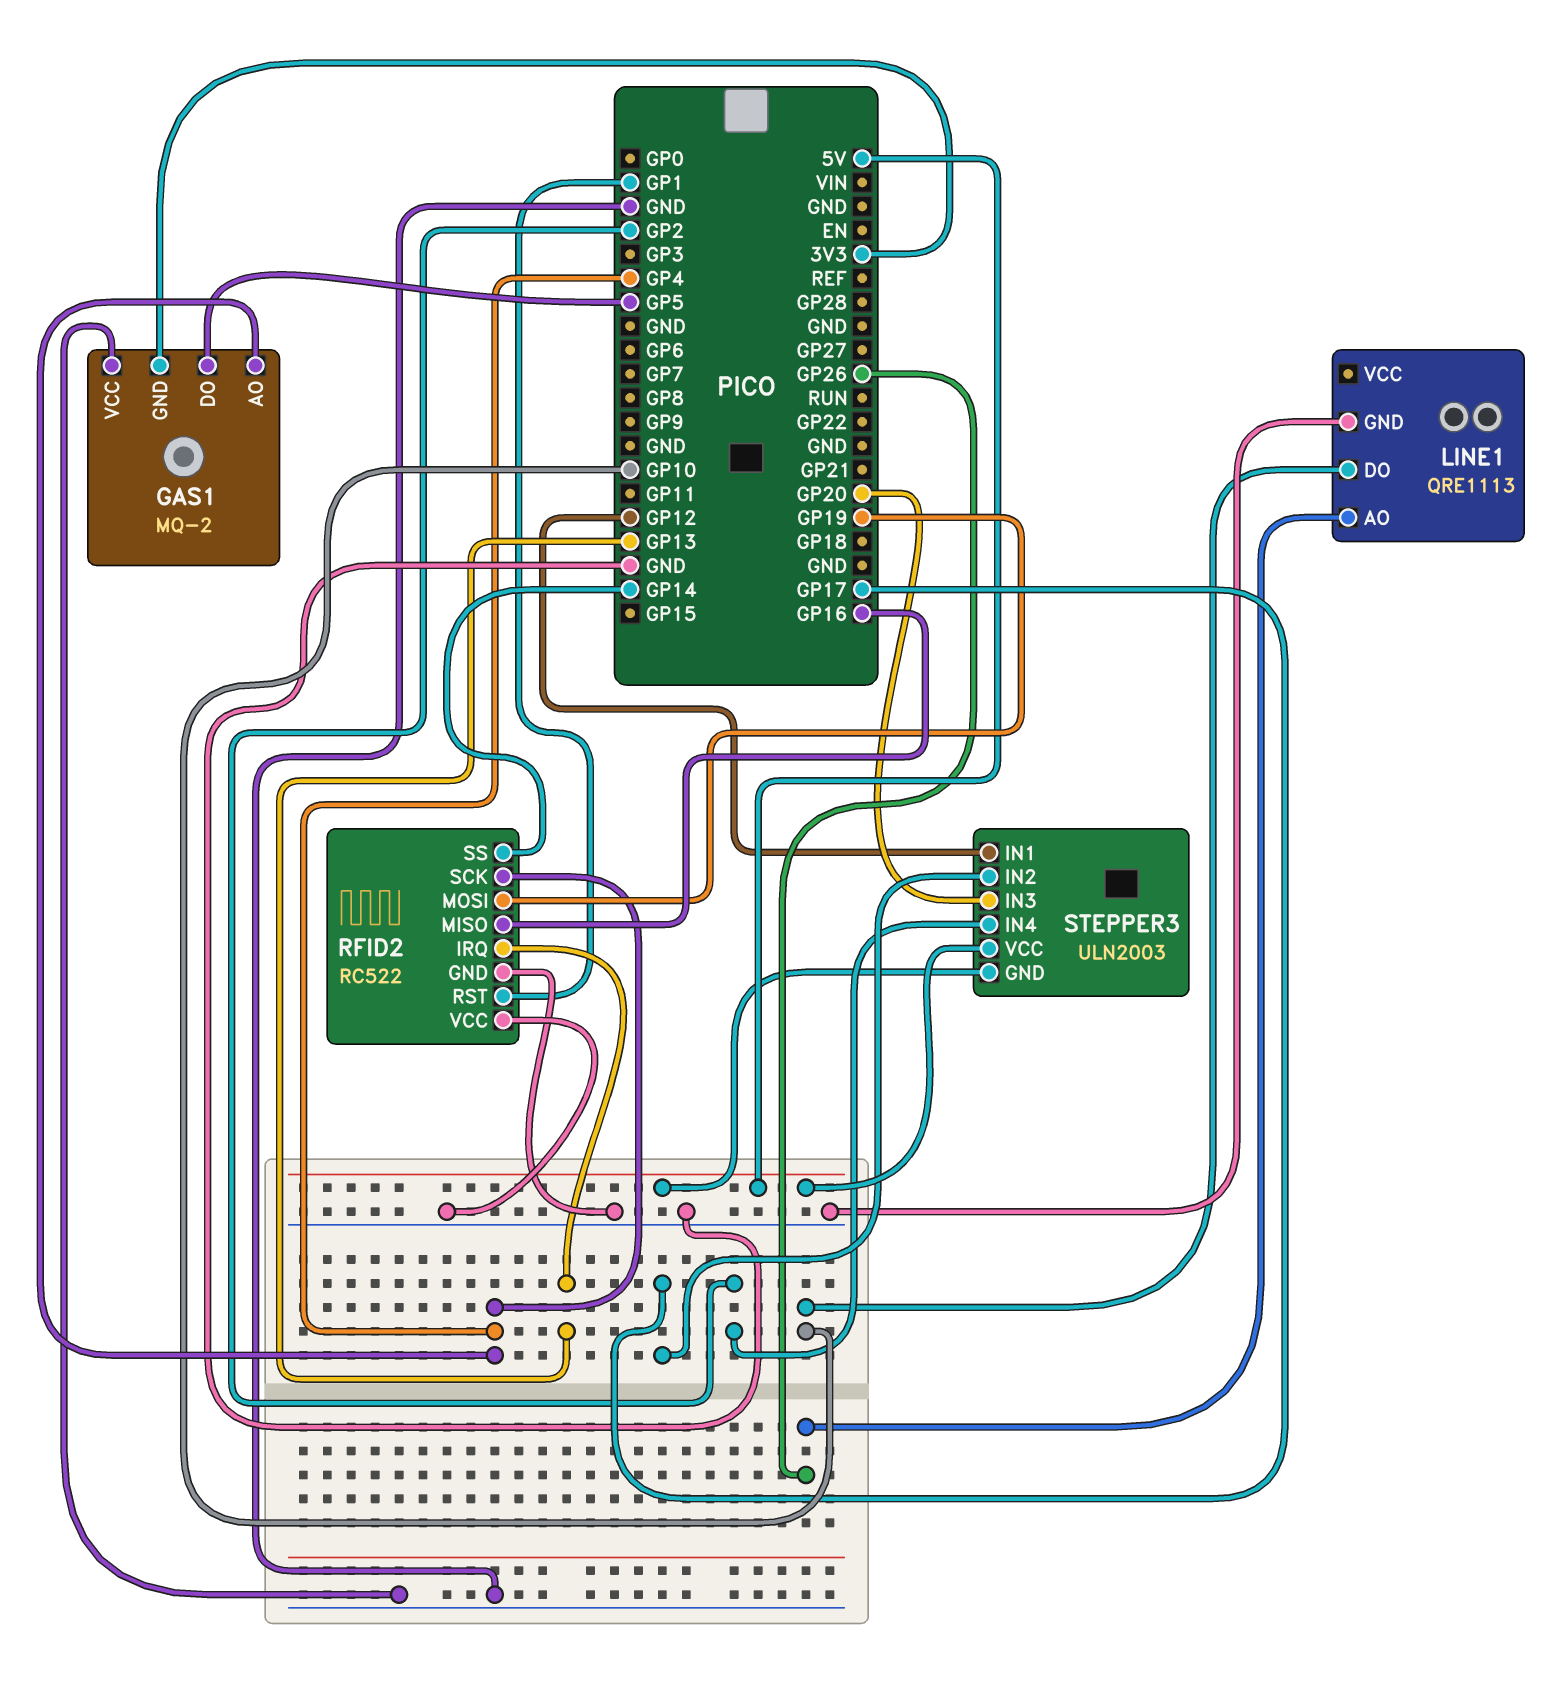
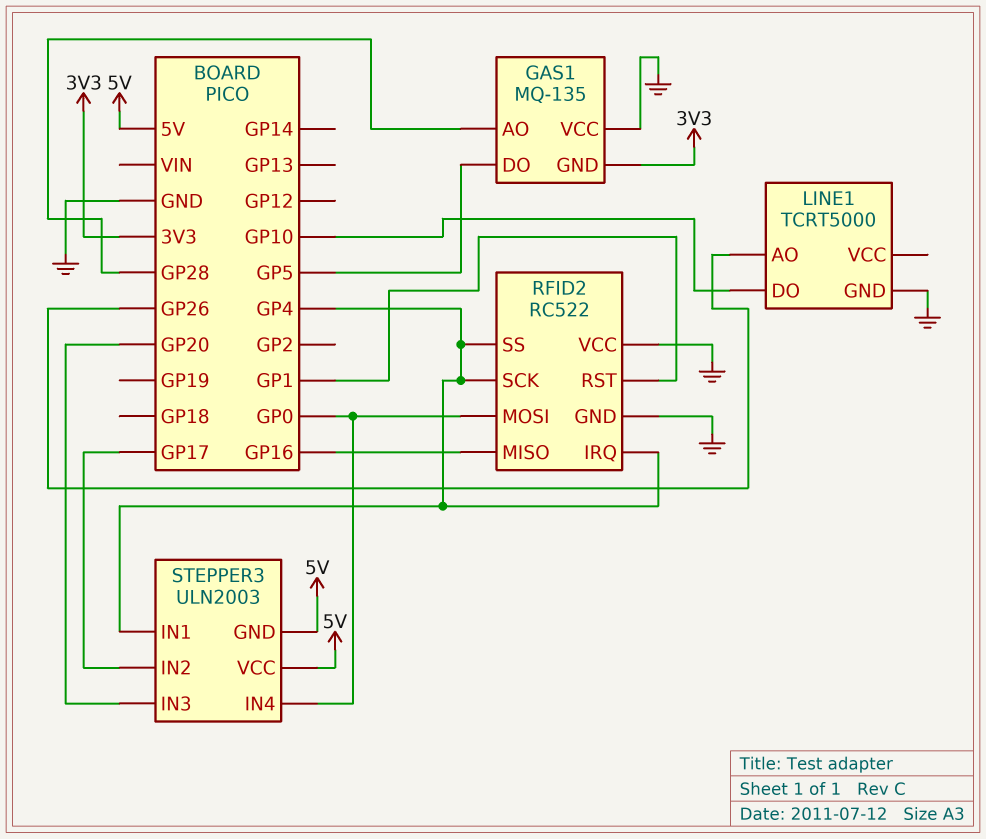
GAS1: MQ-2 -> MQ-135
GAS1 pin AO: GP4 -> GP28
LINE1: QRE1113 -> TCRT5000
RFID2 pin IRQ: GP13 -> GP4
RFID2 pin MOSI: GP19 -> GP0
RFID2 pin SS: GP14 -> GP4
STEPPER3 pin IN1: GP12 -> GP4
STEPPER3 pin IN4: GP2 -> GP0

